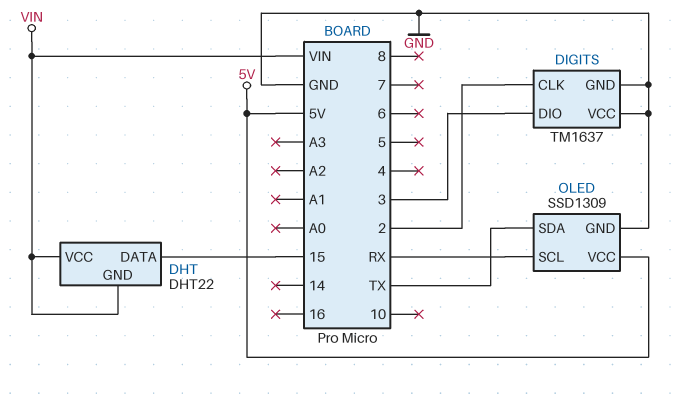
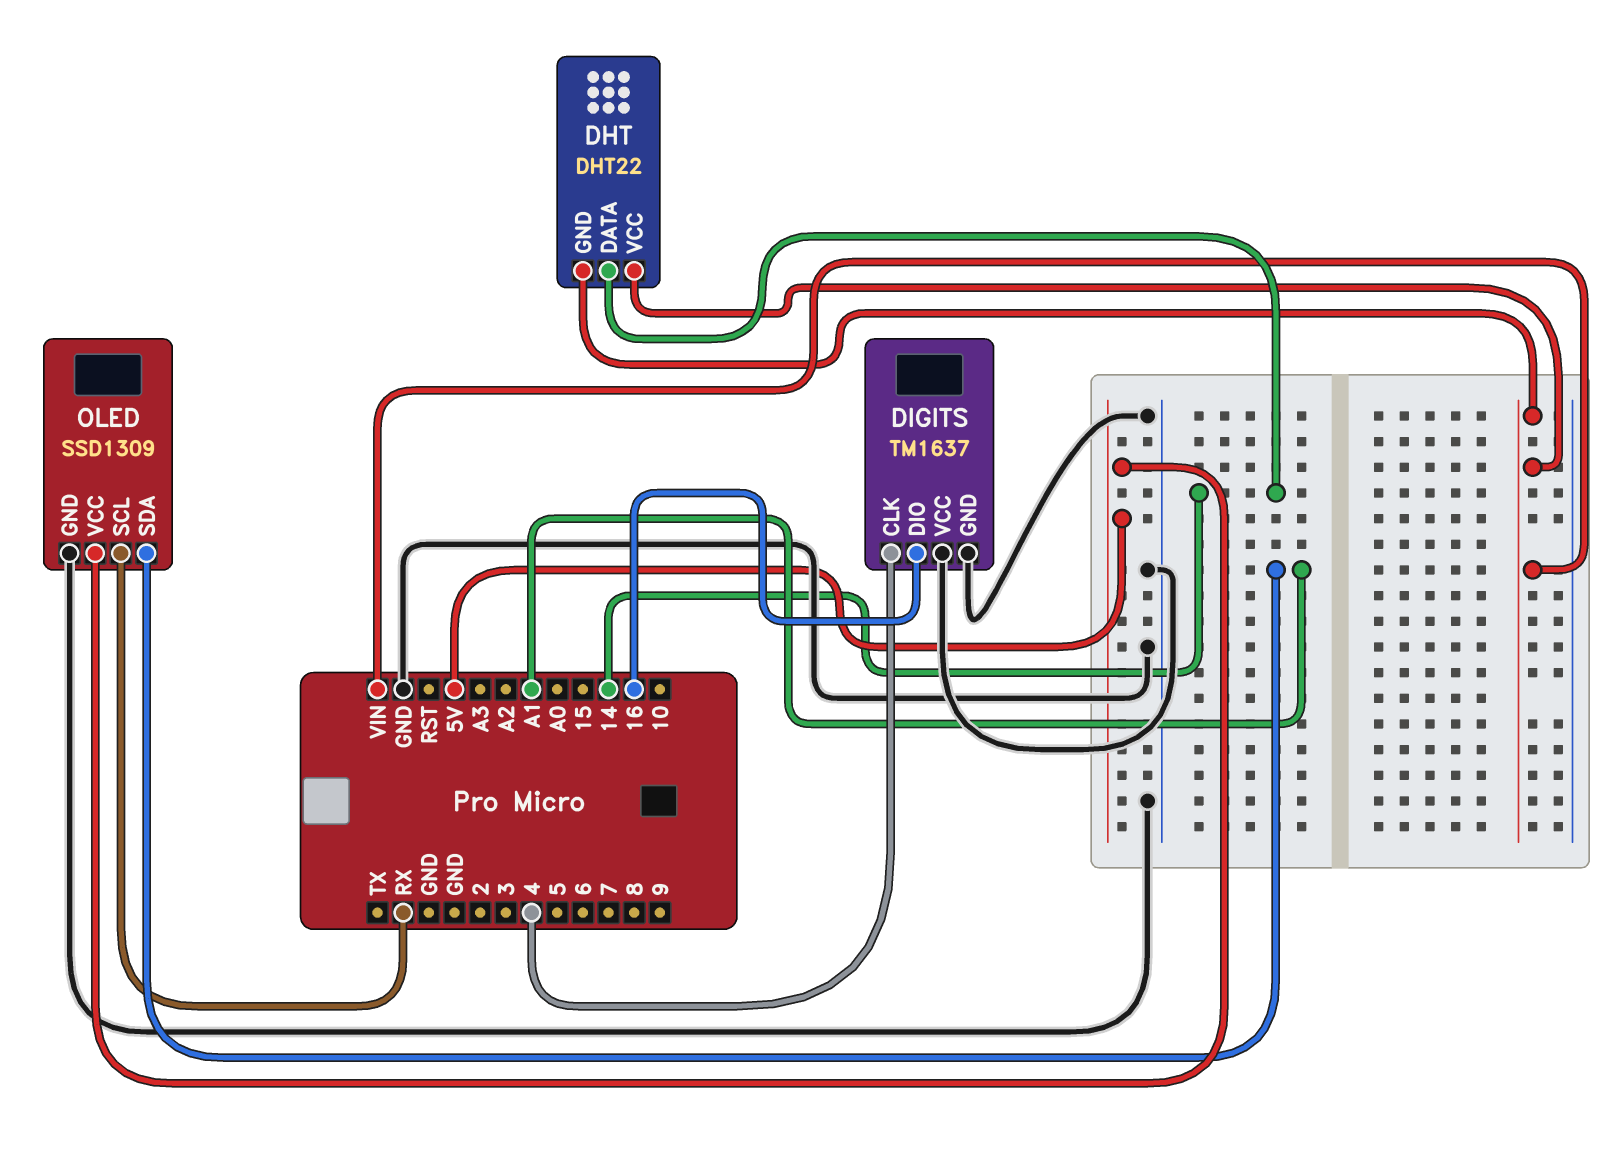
DHT pin DATA: 15 -> 14
DIGITS pin CLK: 2 -> 4
DIGITS pin DIO: 3 -> 16
OLED pin SDA: TX -> A1

